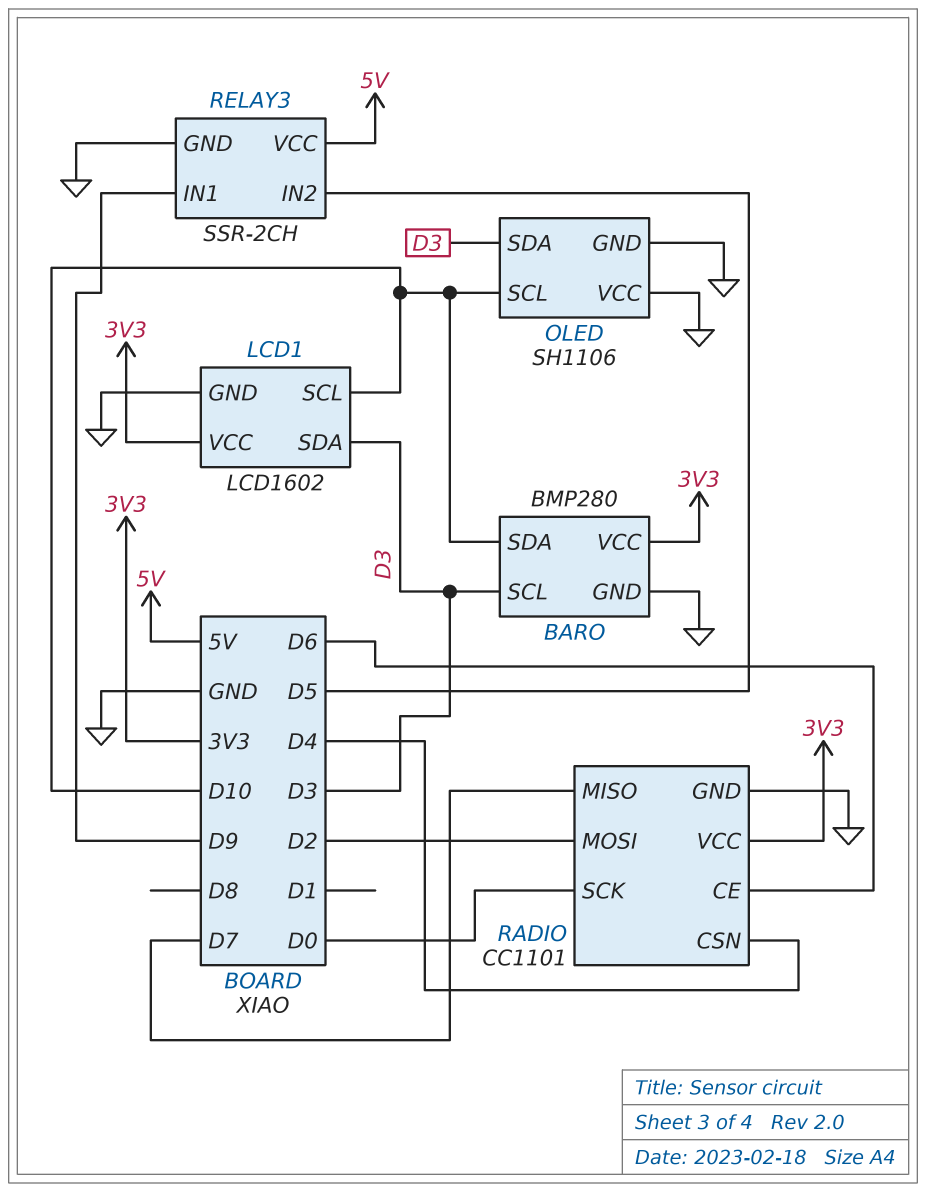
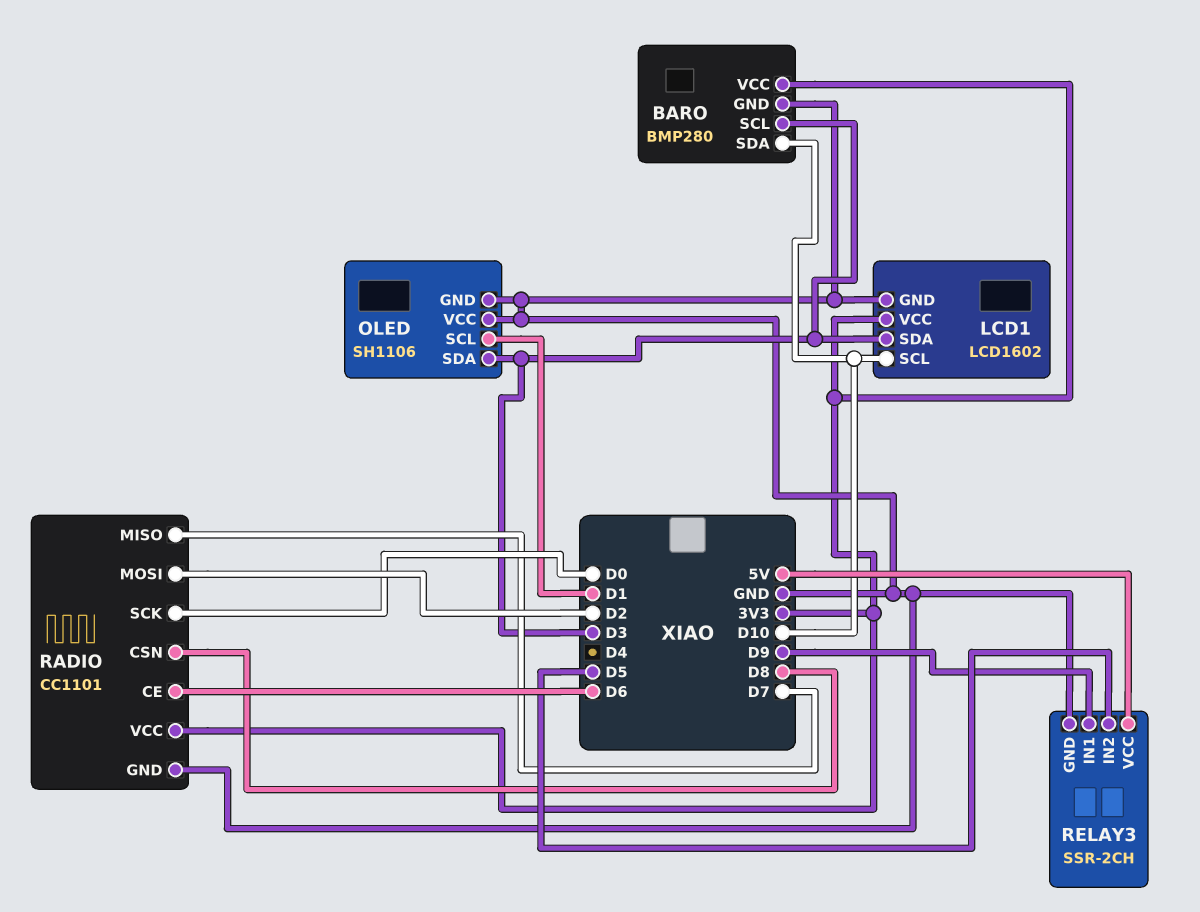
OLED pin SCL: D10 -> D1
RADIO pin CSN: D4 -> D8

